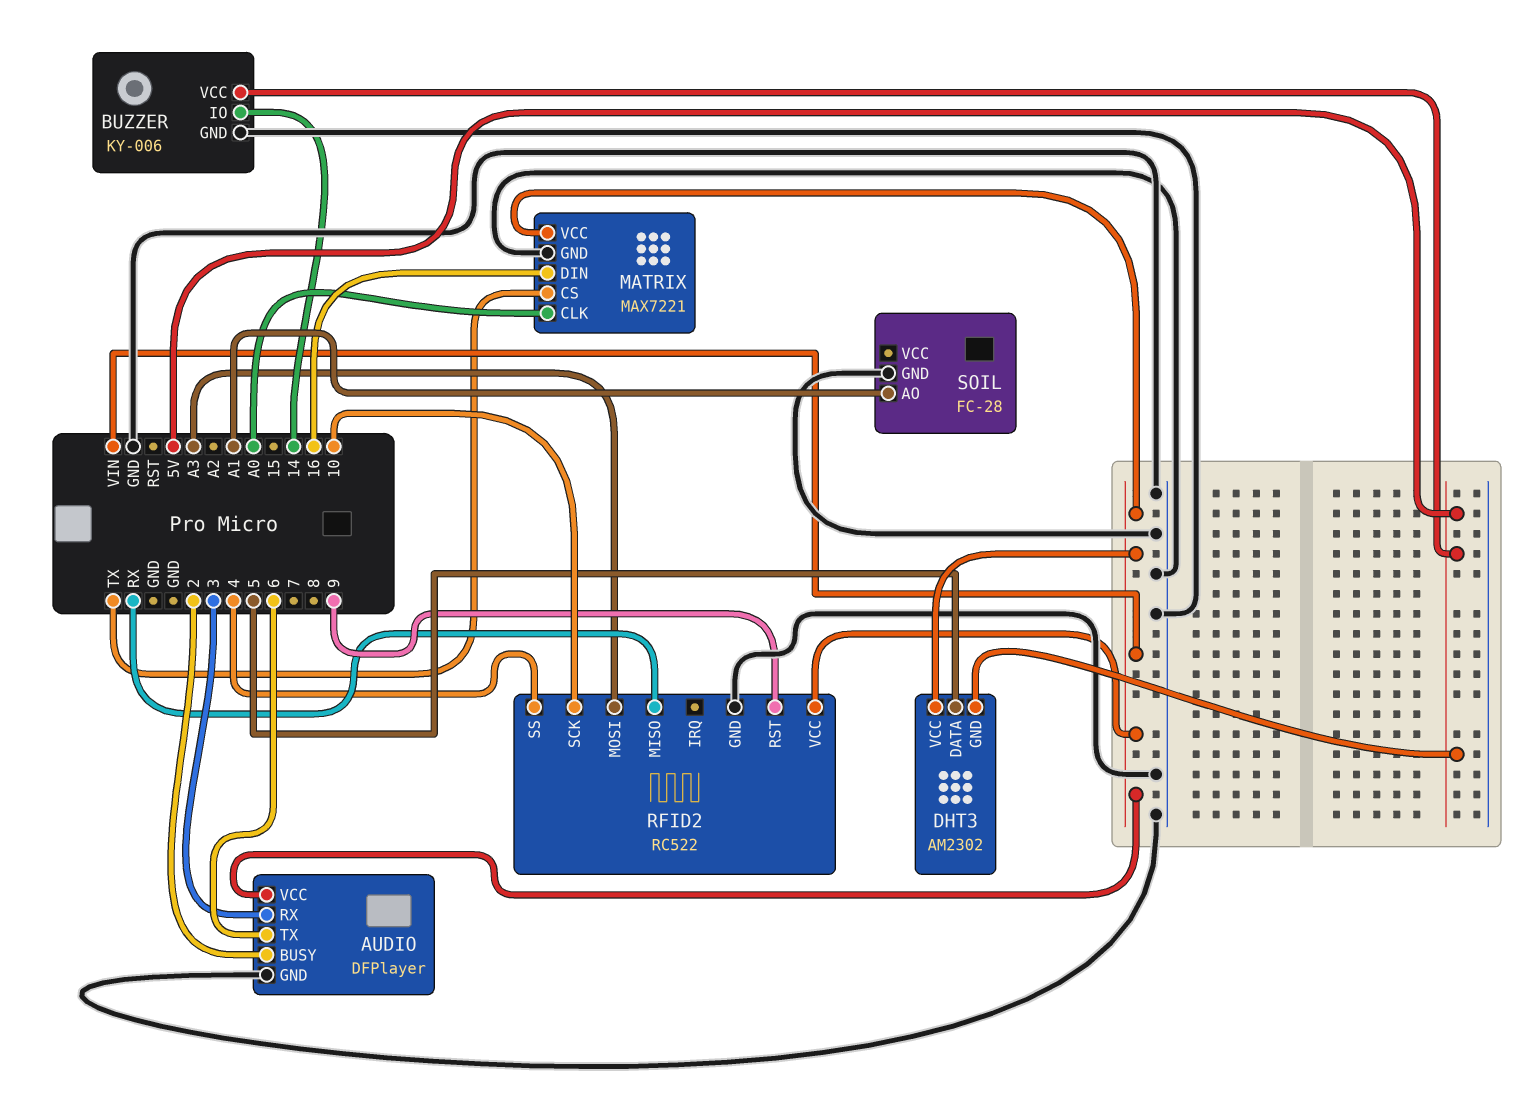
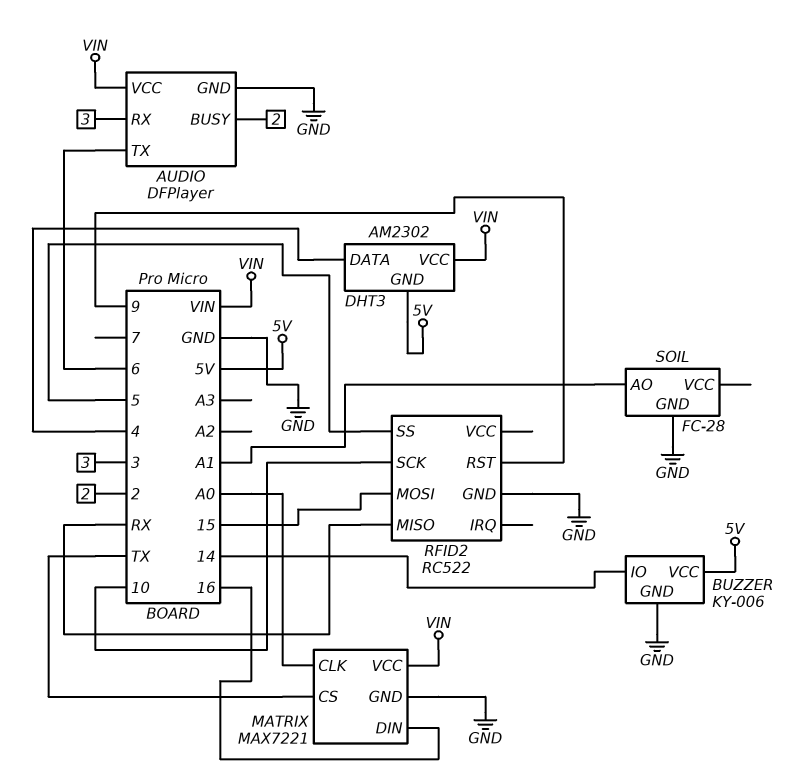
DHT3 pin DATA: 5 -> 4
RFID2 pin MOSI: A3 -> 15
RFID2 pin SS: 4 -> 5
RFID2 pin VCC: VIN -> none

